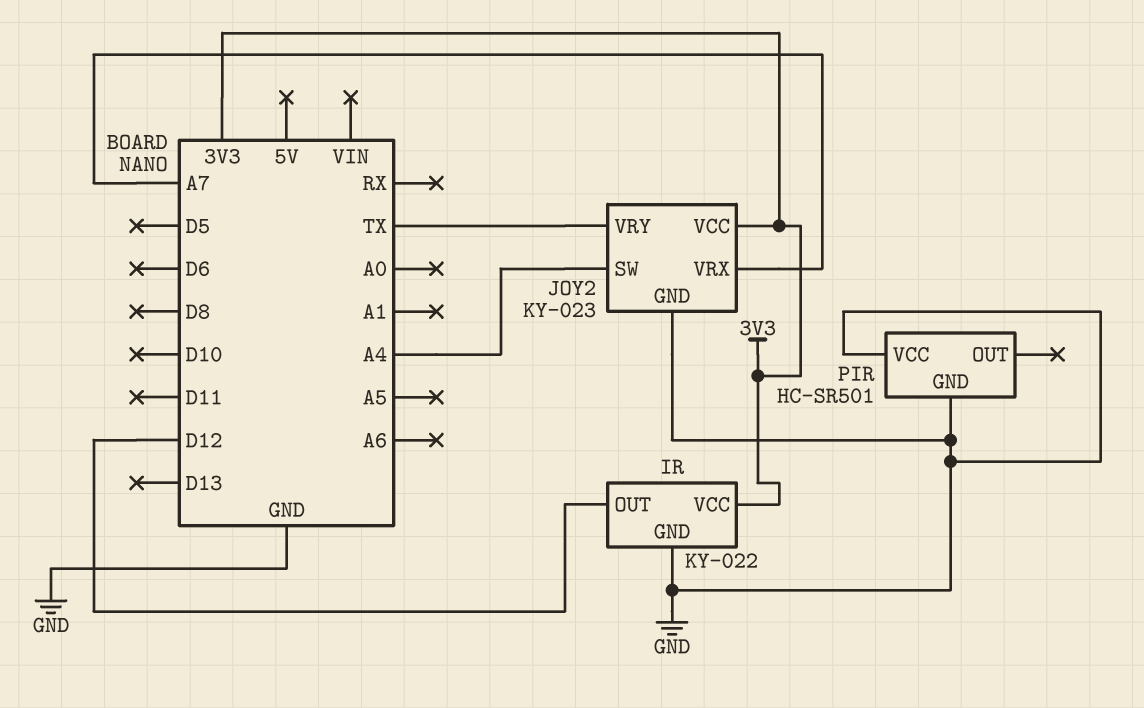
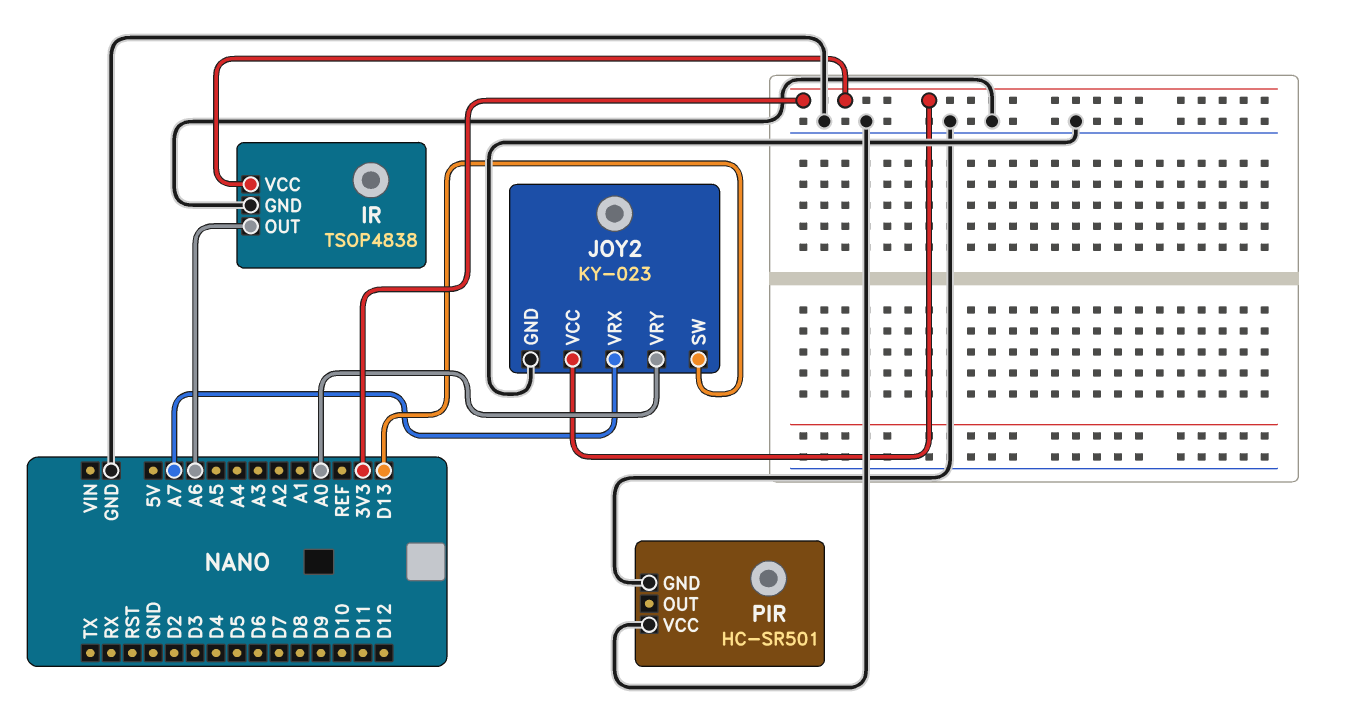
IR: KY-022 -> TSOP4838
IR pin OUT: D12 -> A6
JOY2 pin SW: A4 -> D13
JOY2 pin VRY: TX -> A0

